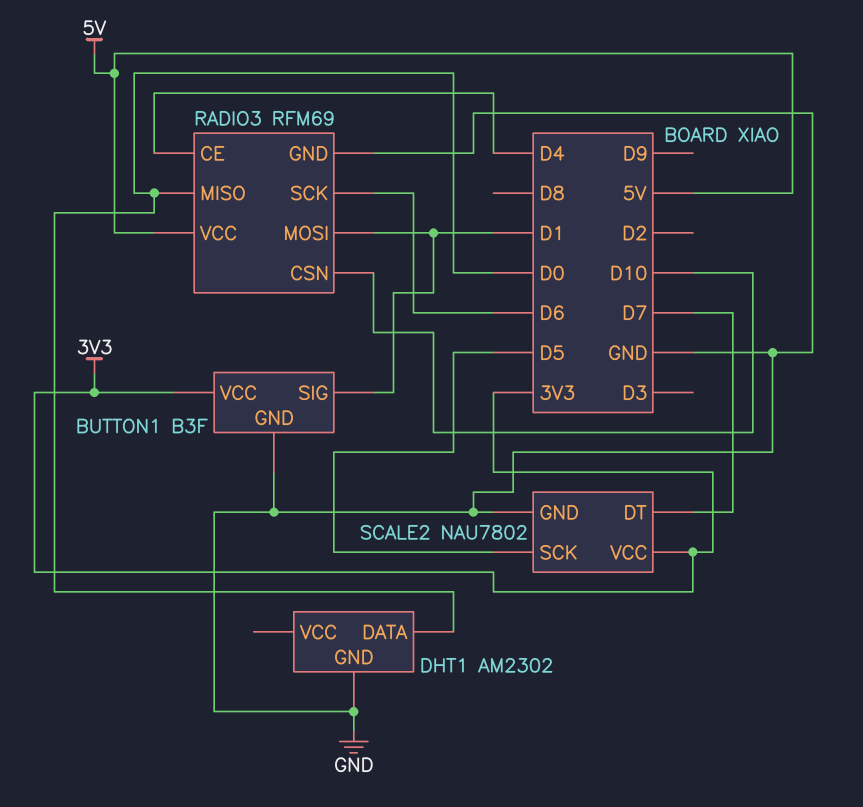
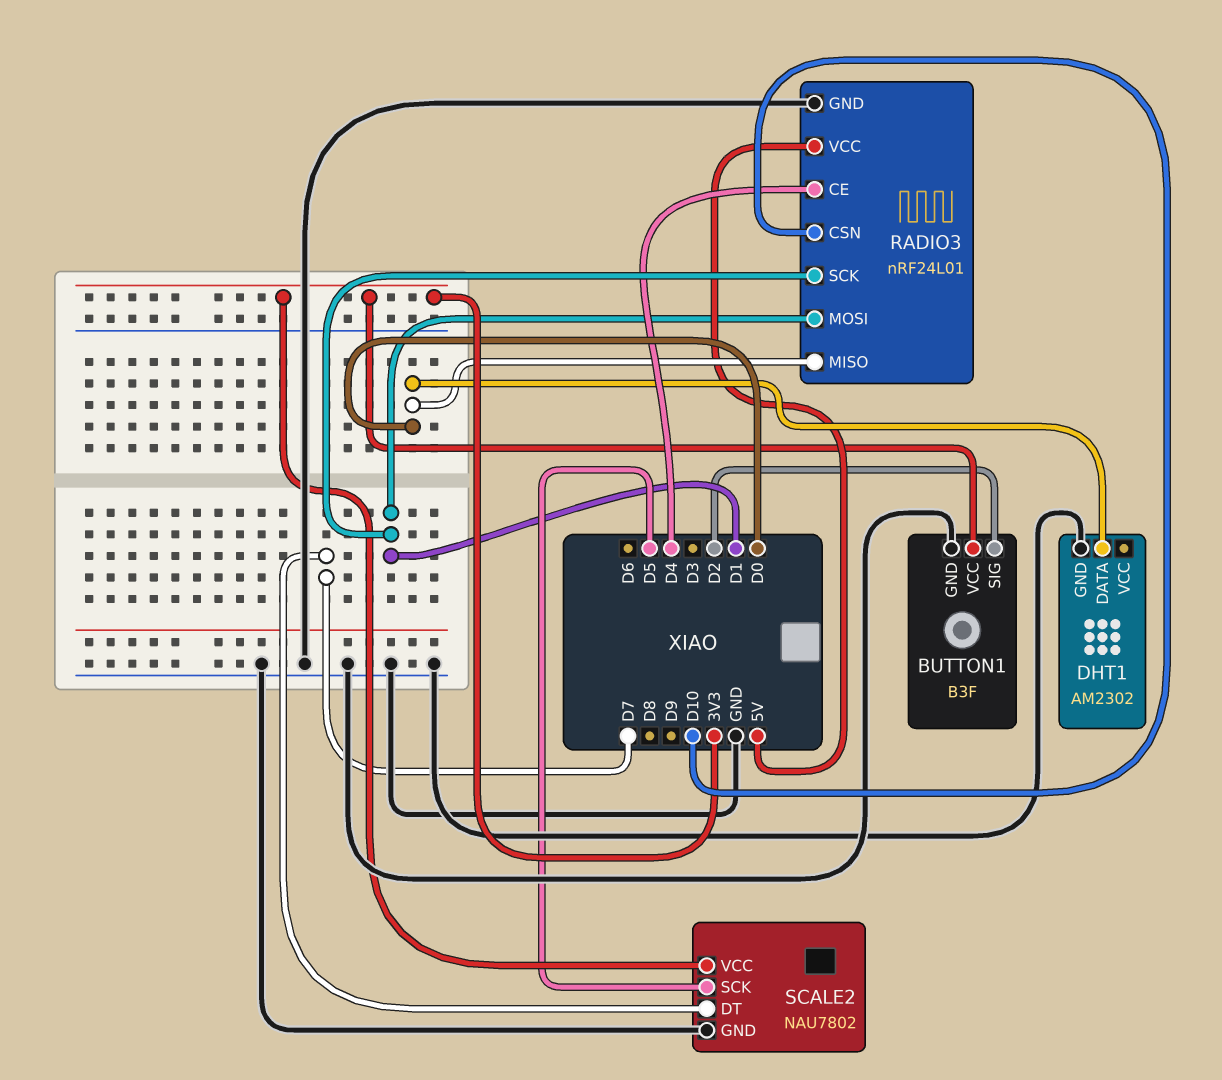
BUTTON1 pin SIG: D1 -> D2
RADIO3: RFM69 -> nRF24L01
RADIO3 pin SCK: D6 -> D1

